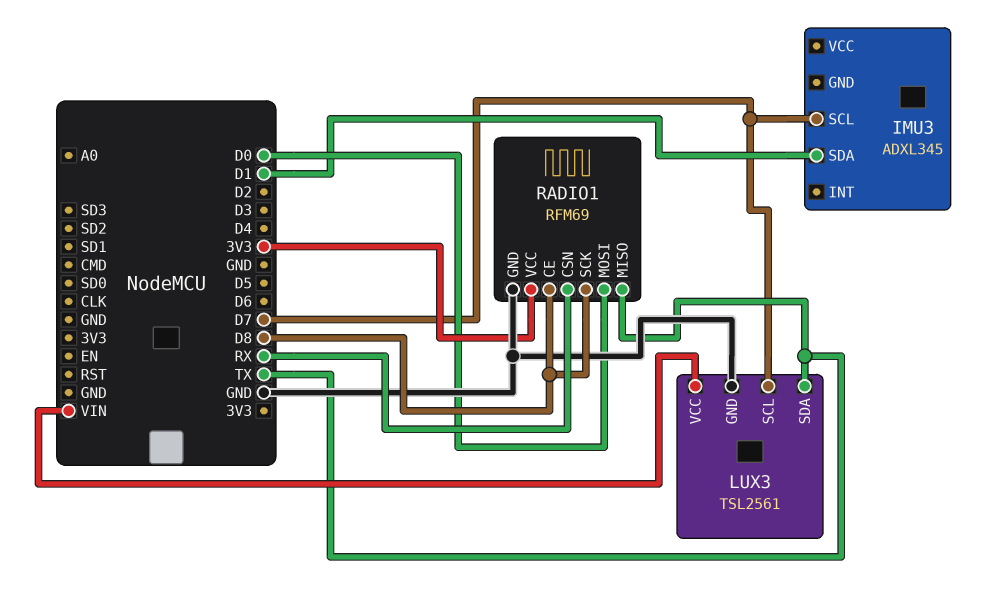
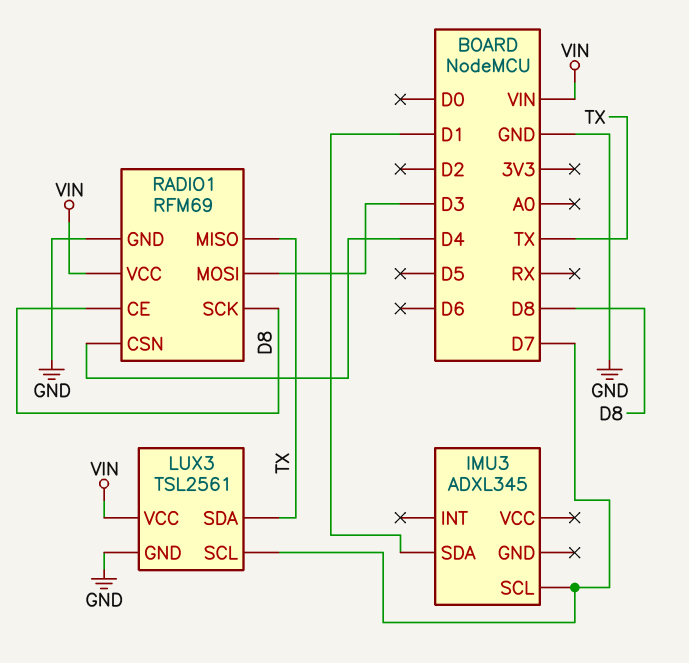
RADIO1 pin CSN: RX -> D4
RADIO1 pin MOSI: D0 -> D3
RADIO1 pin VCC: 3V3 -> VIN

